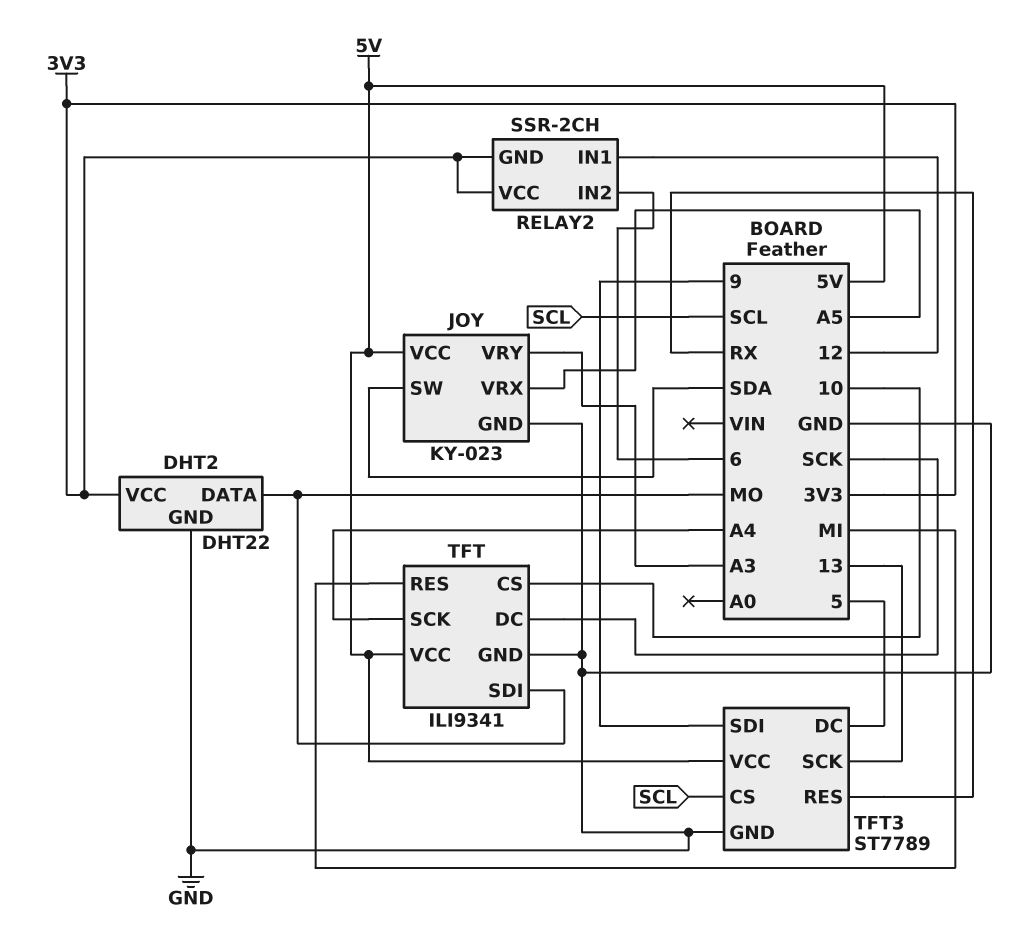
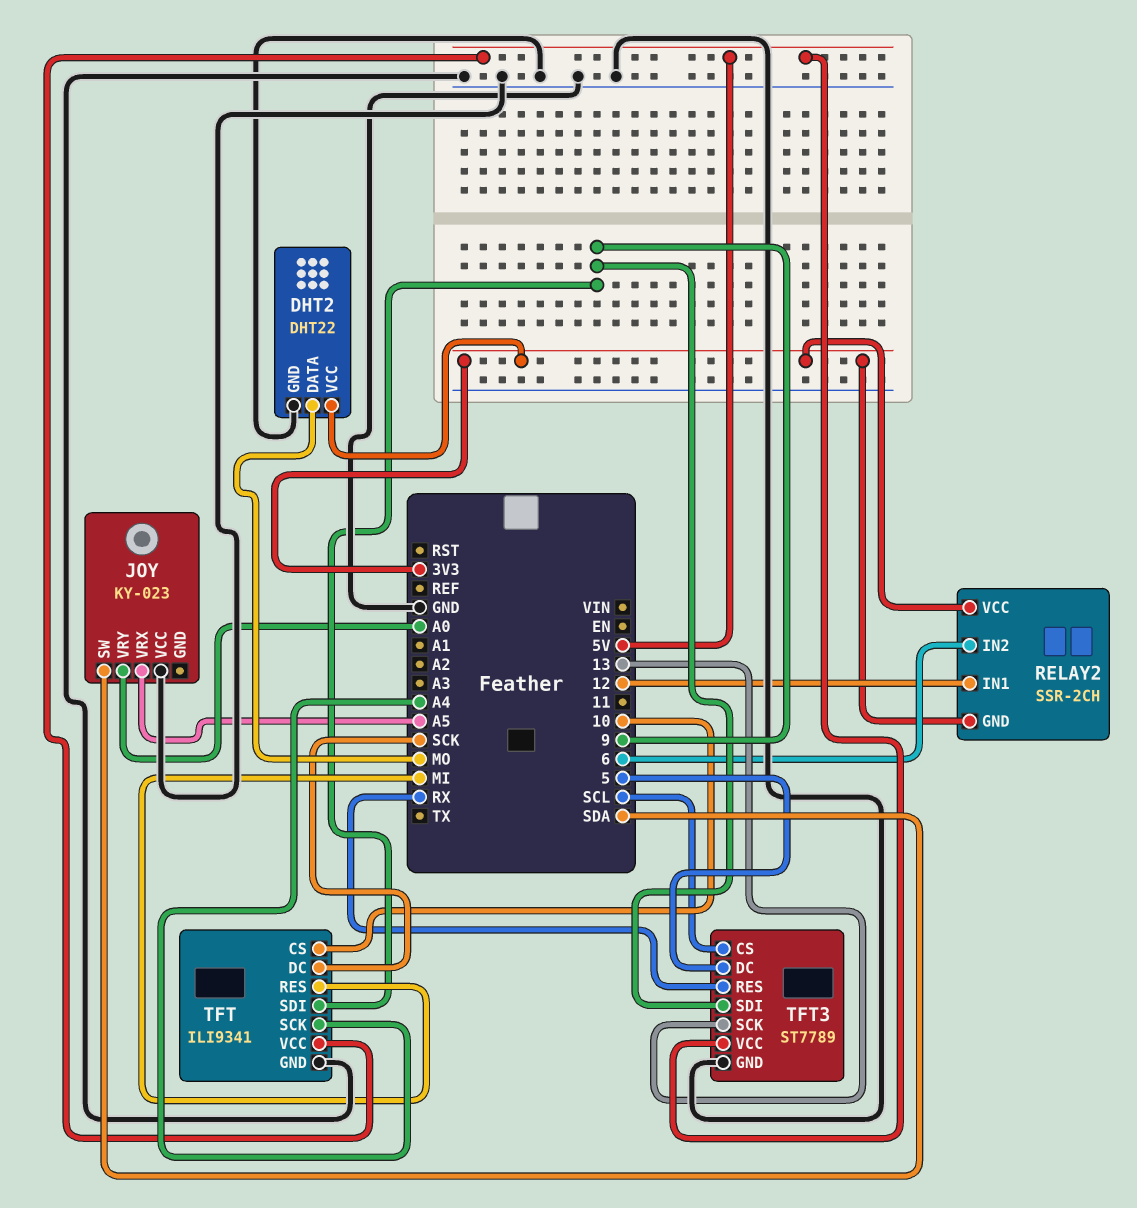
JOY pin GND: GND -> none
JOY pin VCC: 5V -> GND
JOY pin VRY: A3 -> A0
TFT pin SDI: MO -> 9

